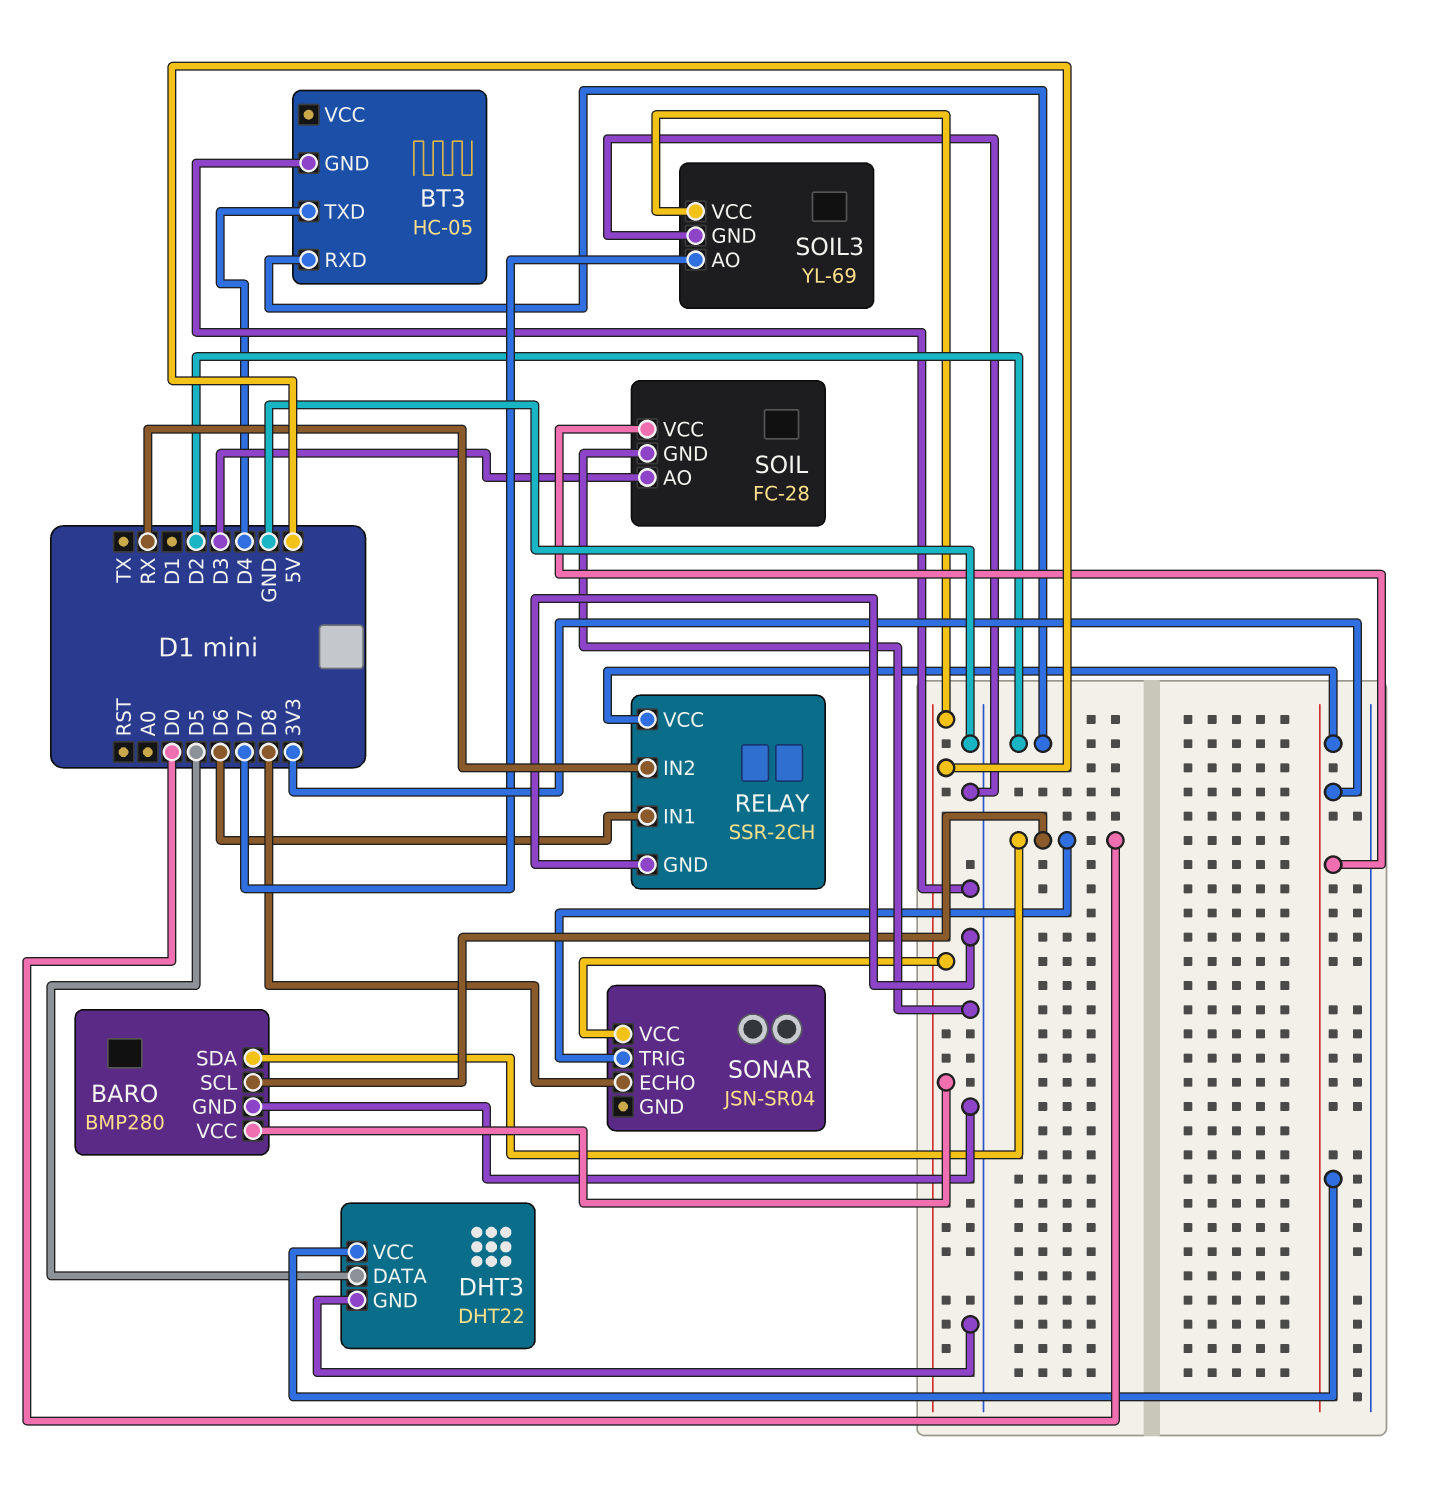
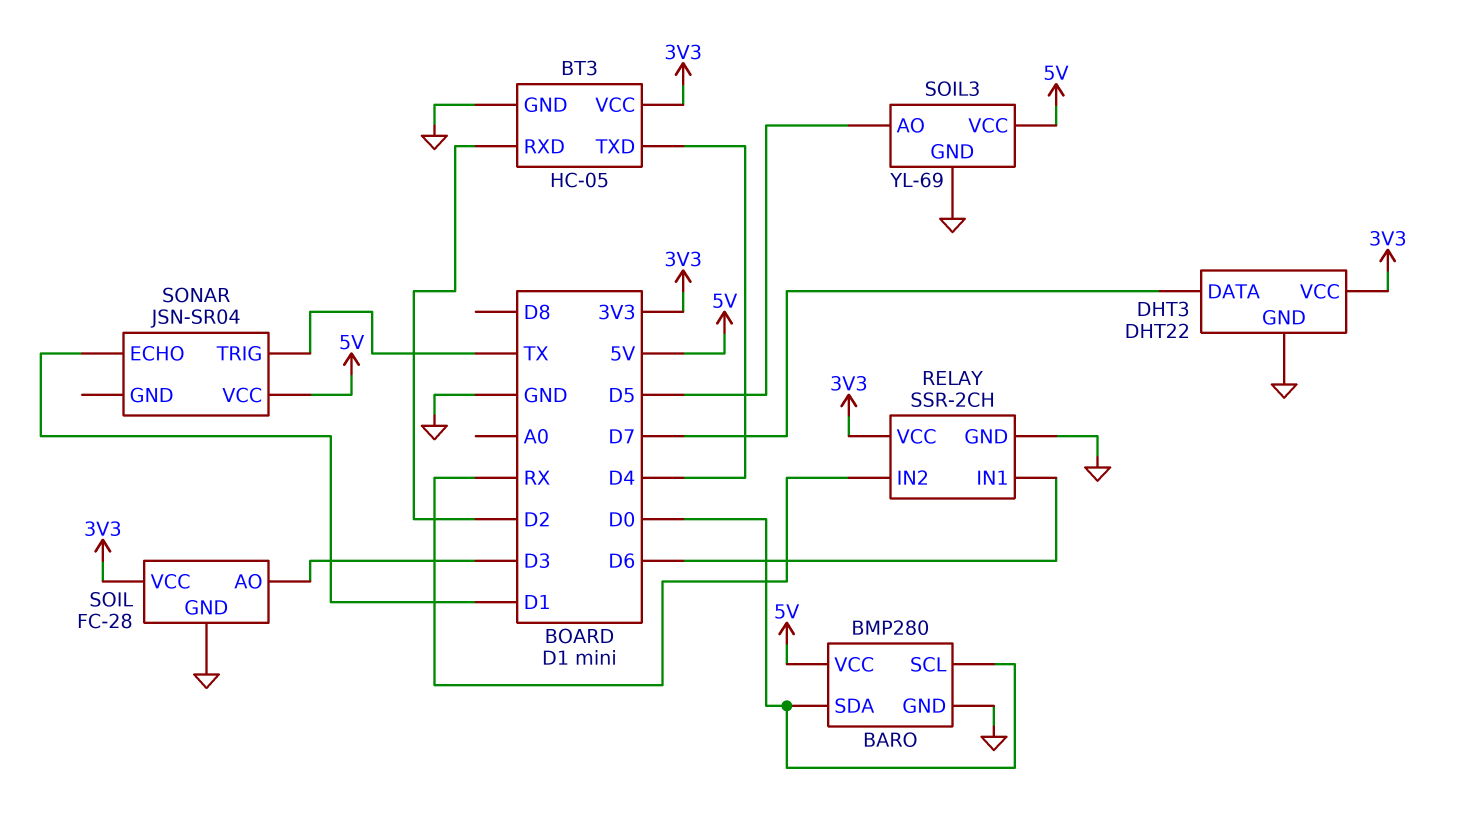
BT3 pin VCC: none -> 3V3
DHT3 pin DATA: D5 -> D7
SOIL3 pin AO: D7 -> D5
SONAR pin ECHO: D8 -> D1
SONAR pin TRIG: D0 -> TX

